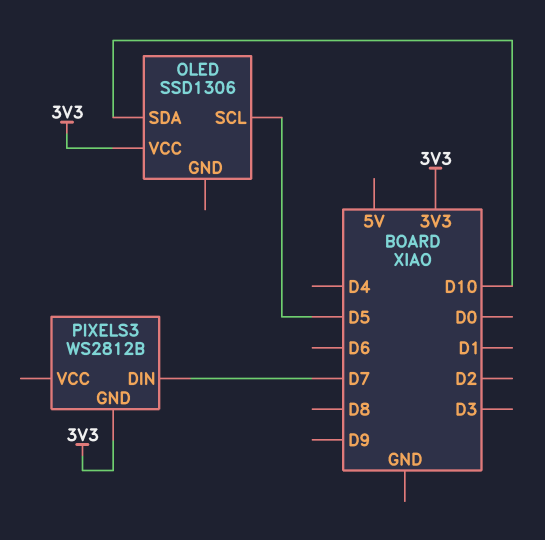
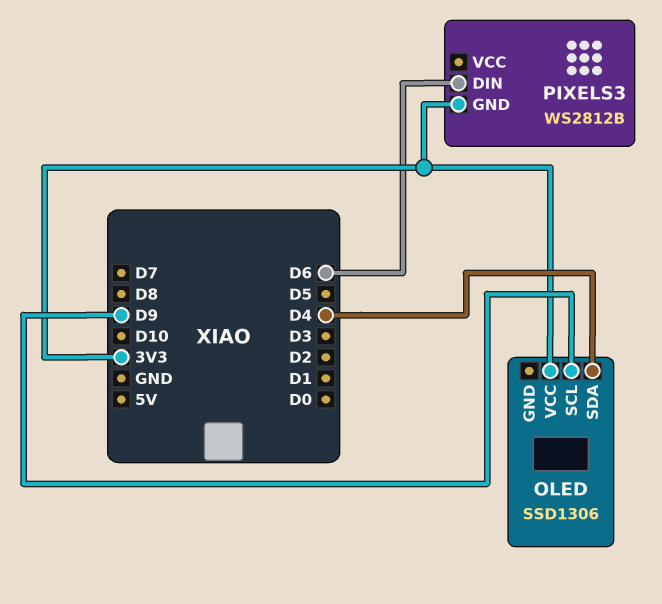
OLED pin SCL: D5 -> D9
OLED pin SDA: D10 -> D4
PIXELS3 pin DIN: D7 -> D6

